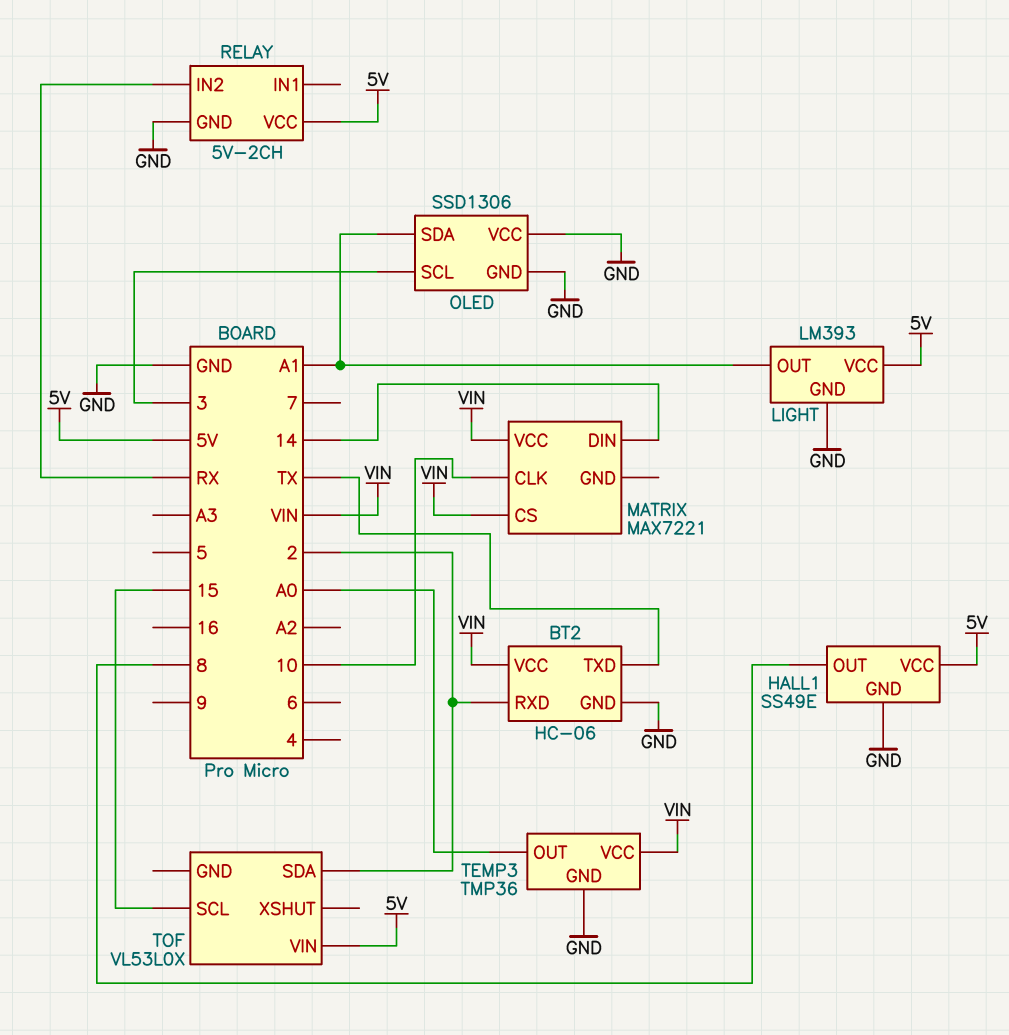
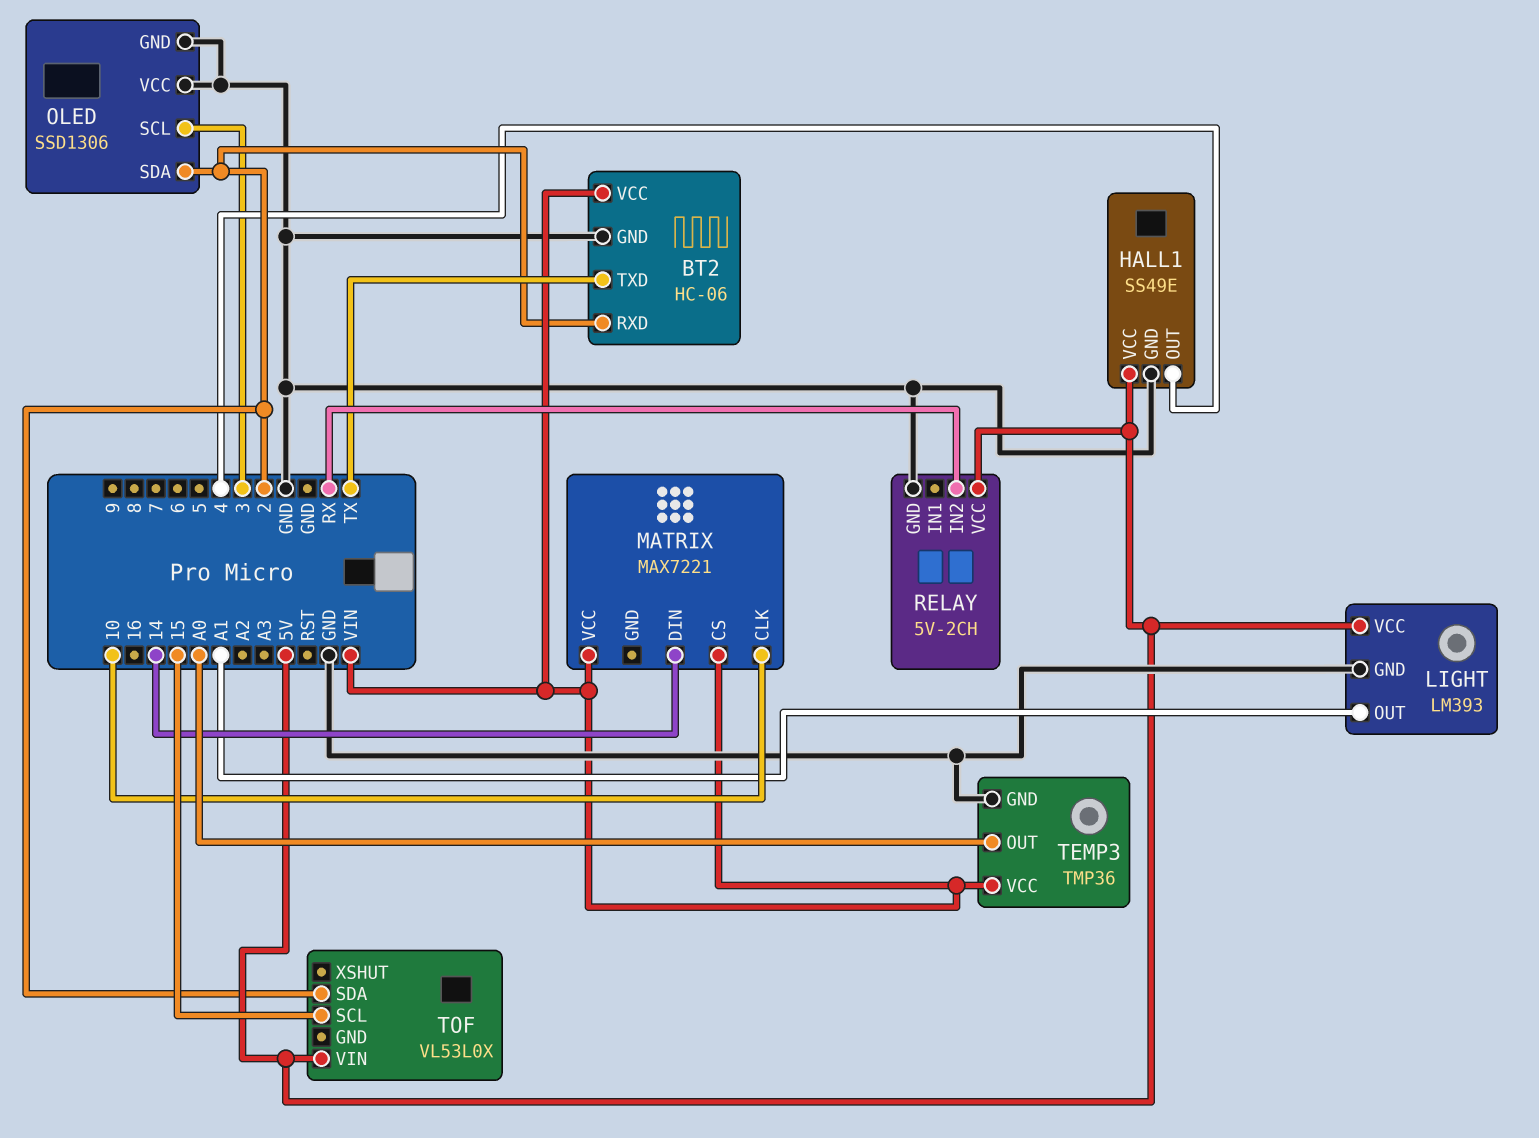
HALL1 pin OUT: 8 -> 4
OLED pin SDA: A1 -> 2

